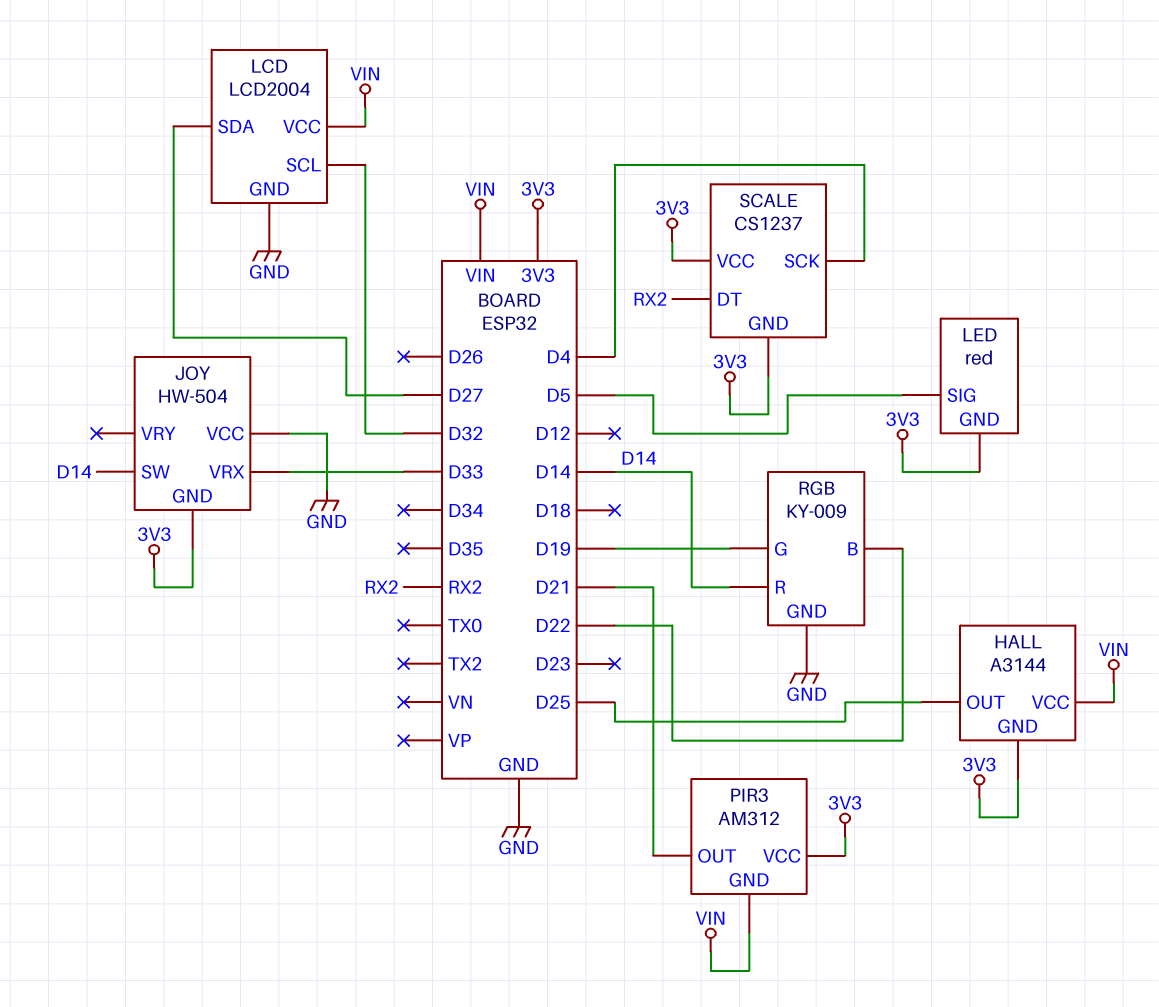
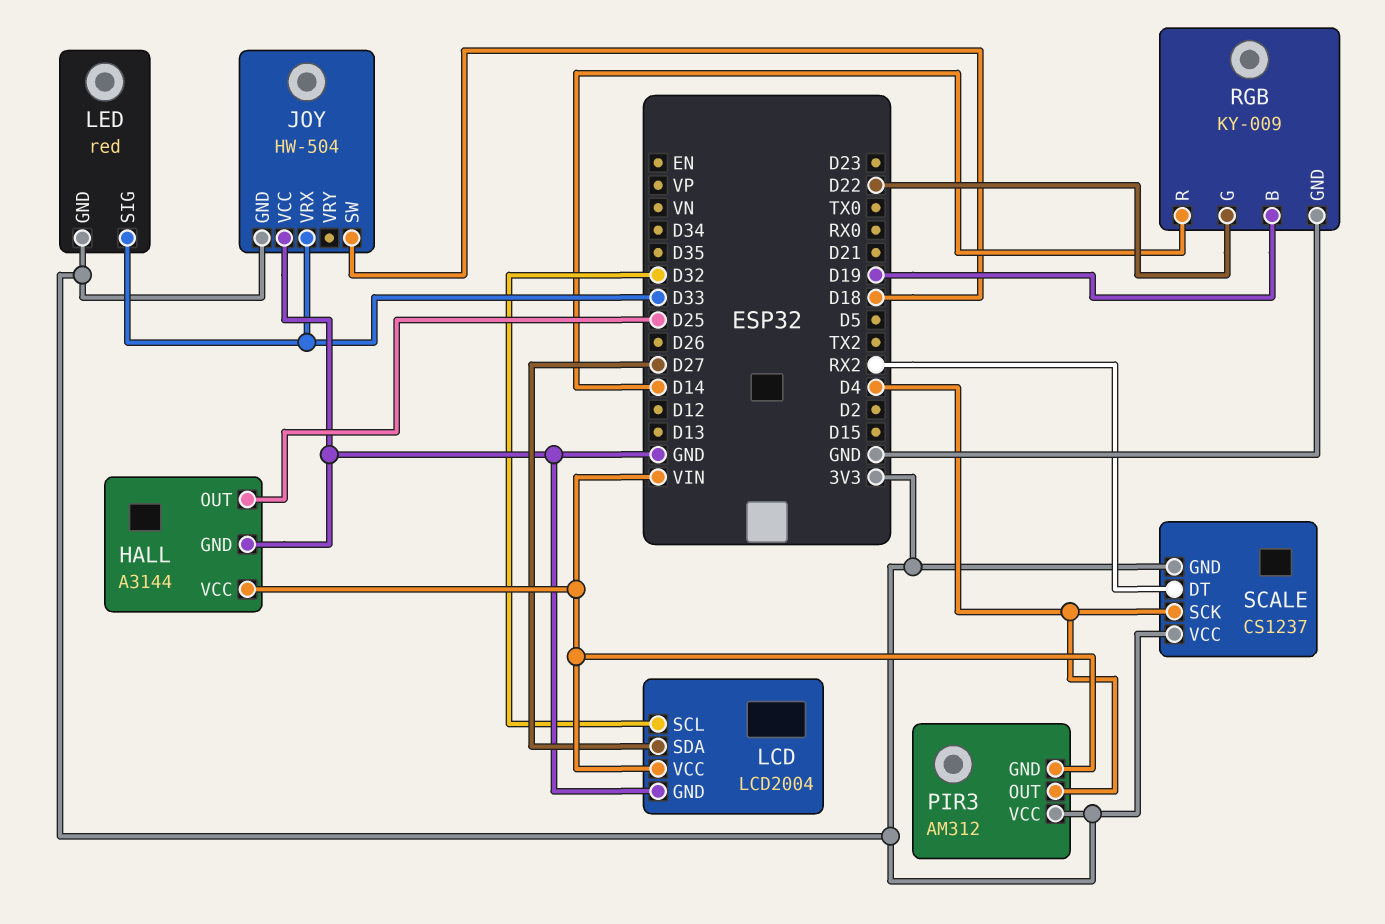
HALL pin GND: 3V3 -> GND
JOY pin SW: D14 -> D18
LED pin SIG: D5 -> D33
PIR3 pin OUT: D21 -> D4
RGB pin B: D22 -> D19
RGB pin G: D19 -> D22

